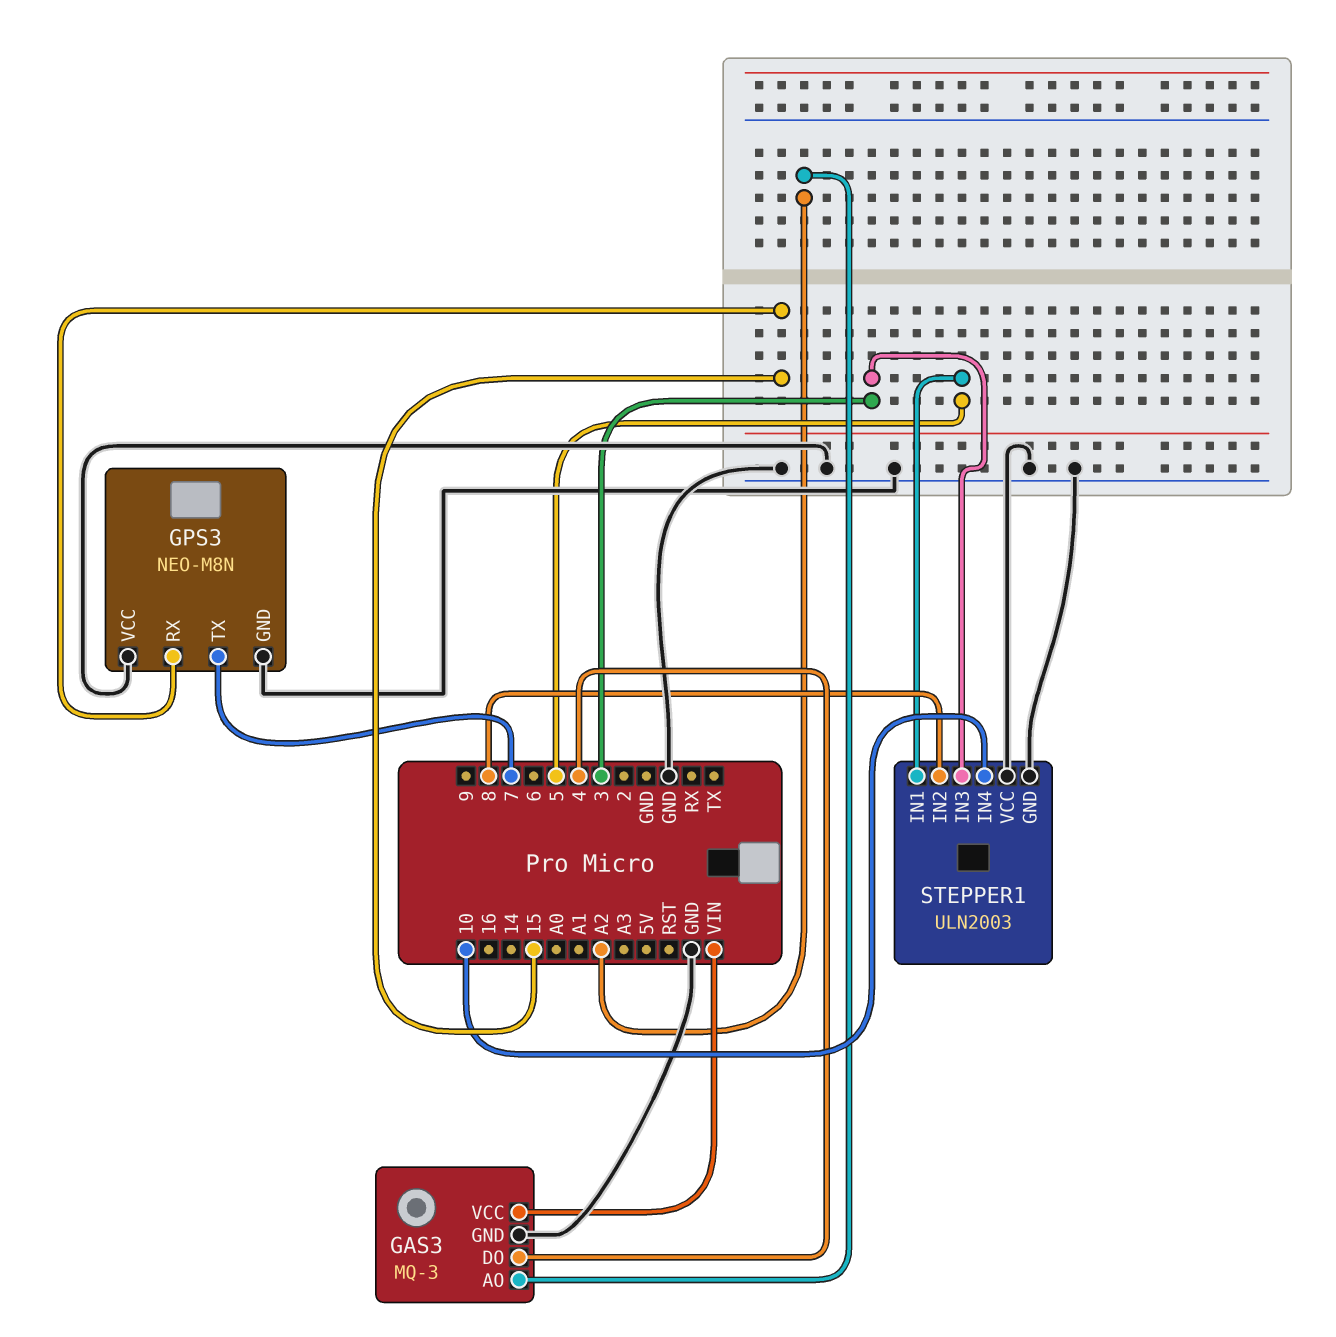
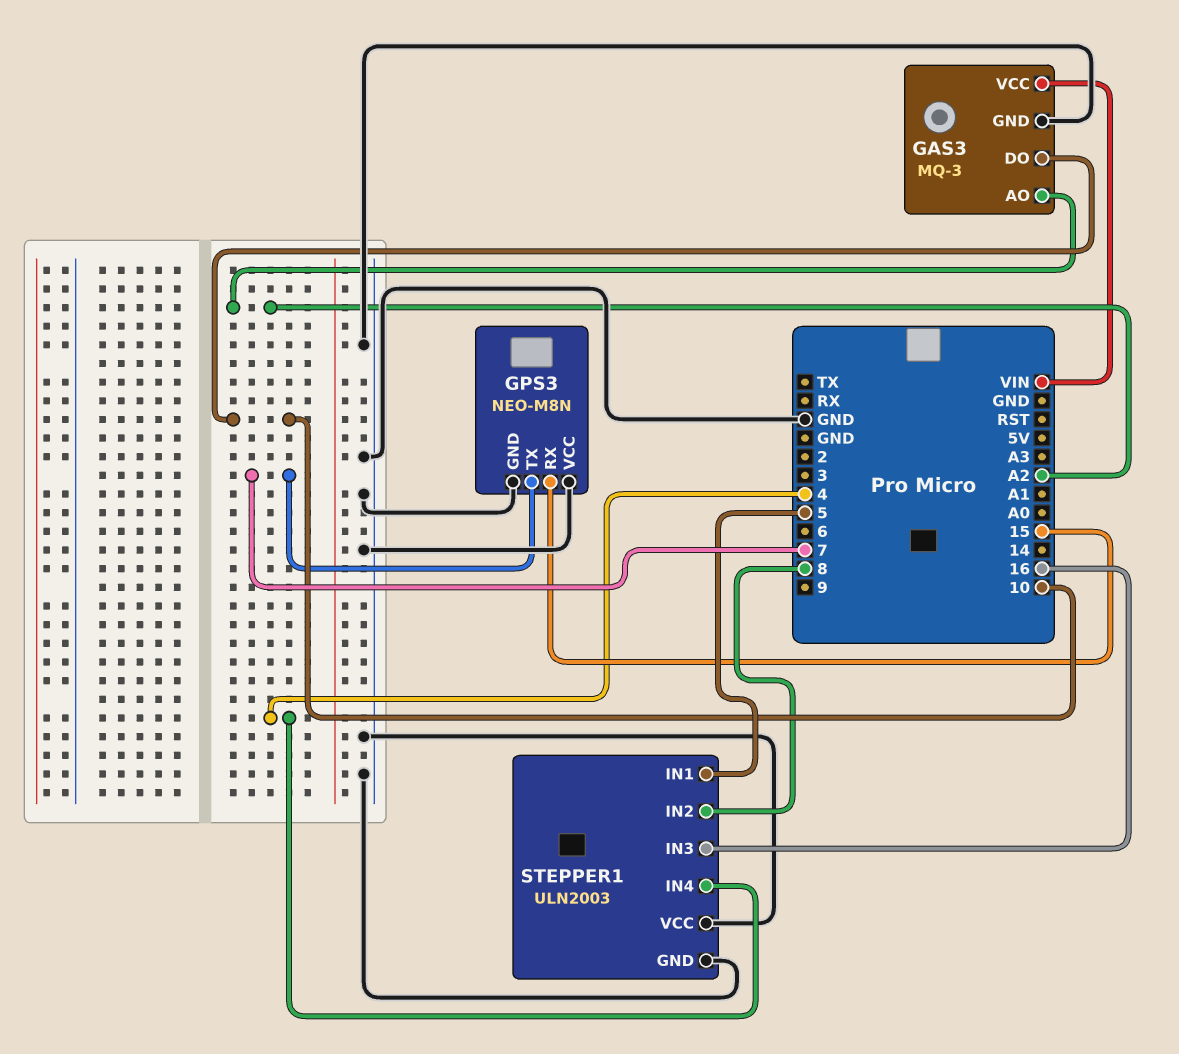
GAS3 pin DO: 4 -> 10
STEPPER1 pin IN3: 3 -> 16
STEPPER1 pin IN4: 10 -> 4

